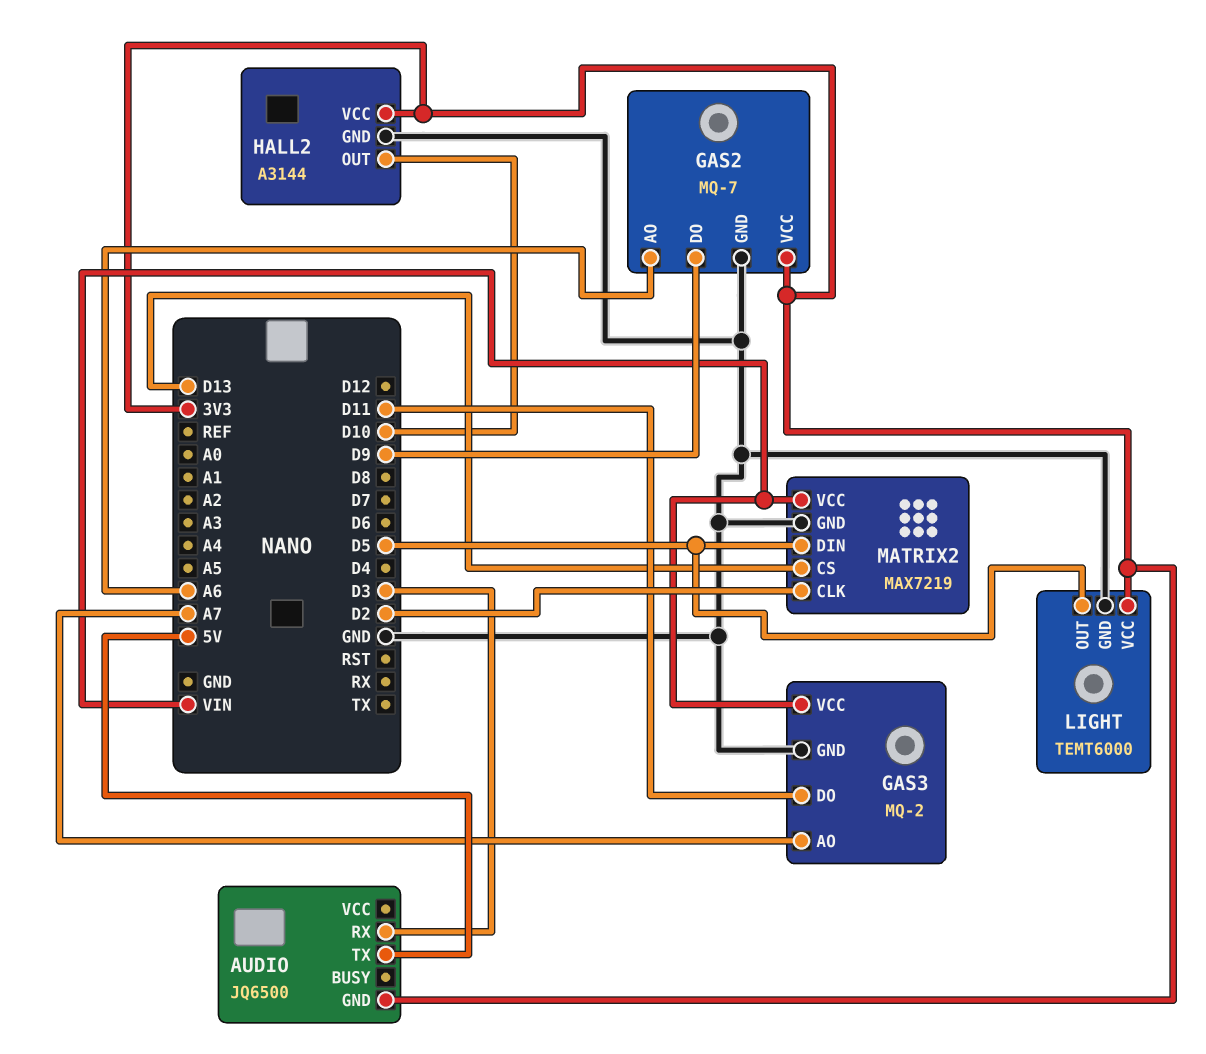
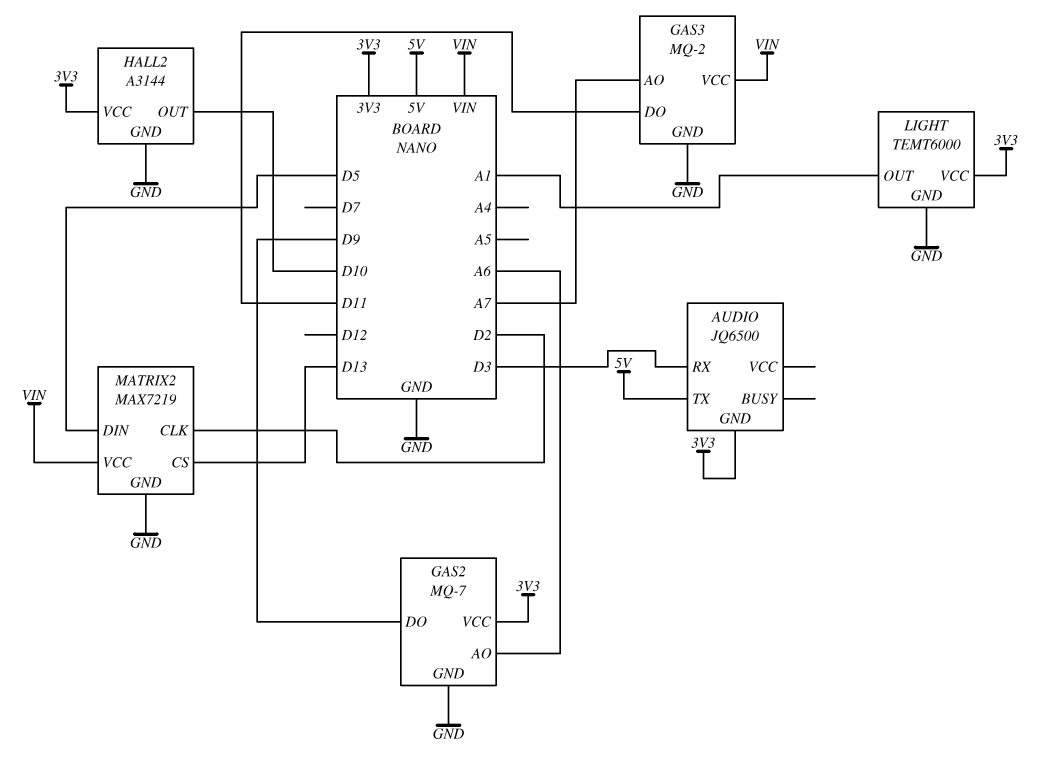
LIGHT pin OUT: D5 -> A1

